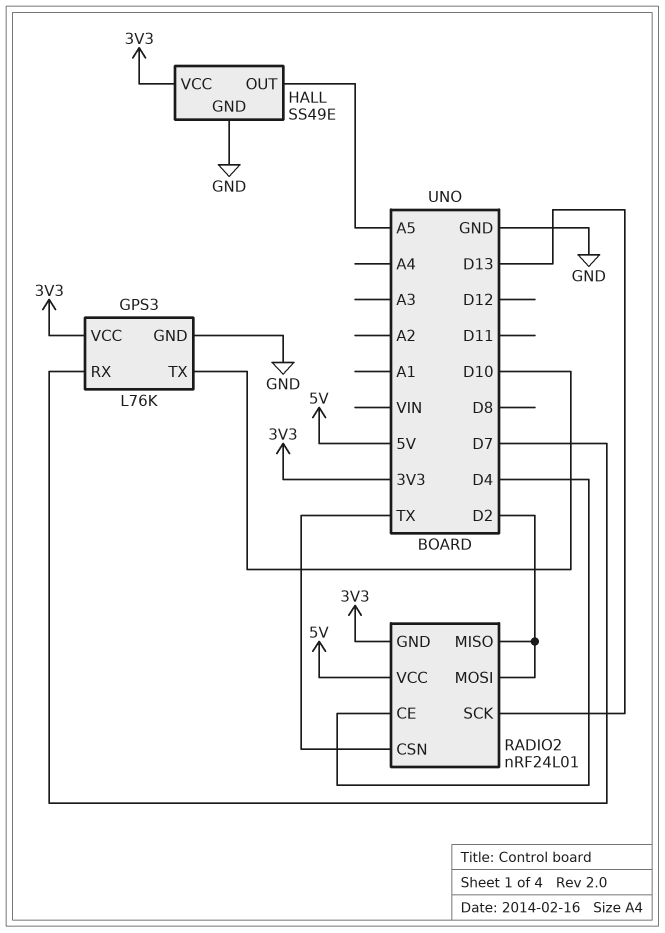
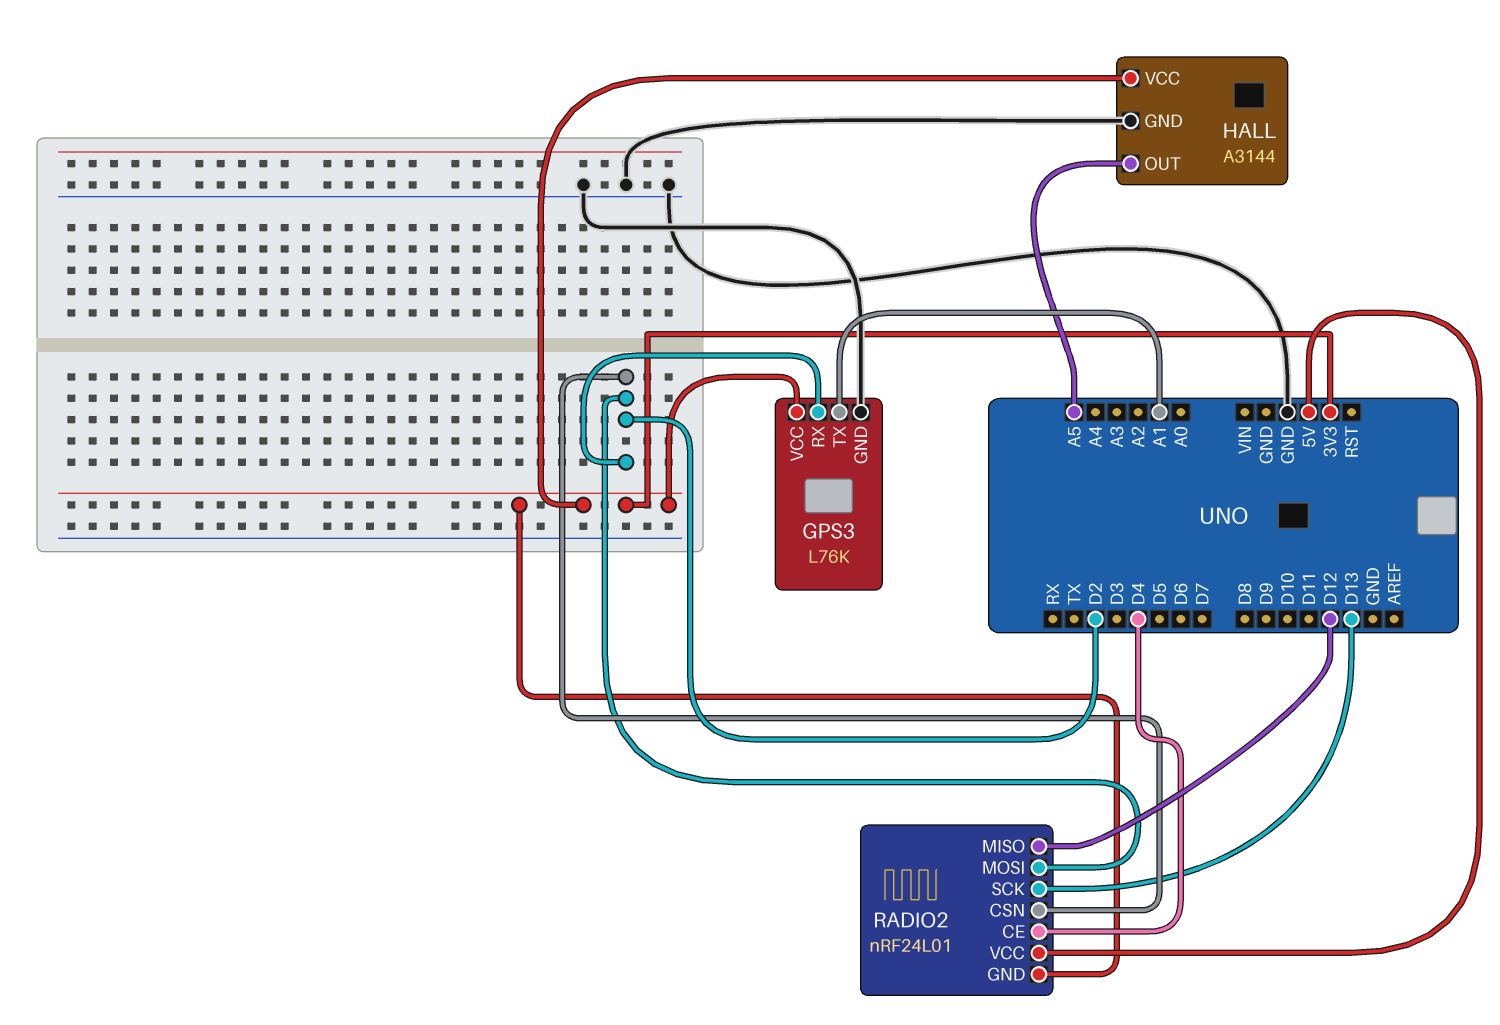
GPS3 pin RX: D7 -> D2
GPS3 pin TX: D10 -> A1
HALL: SS49E -> A3144
RADIO2 pin CSN: TX -> D2
RADIO2 pin MISO: D2 -> D12

